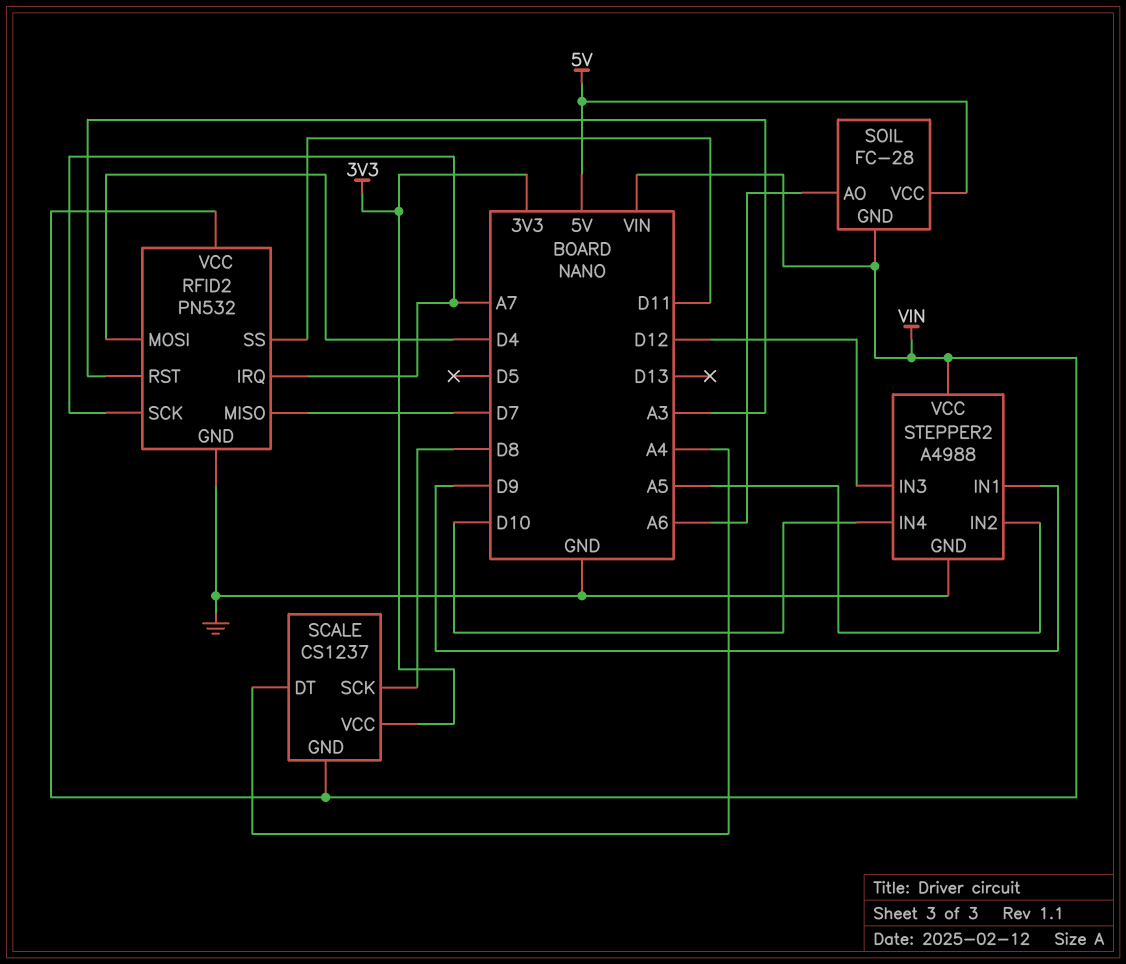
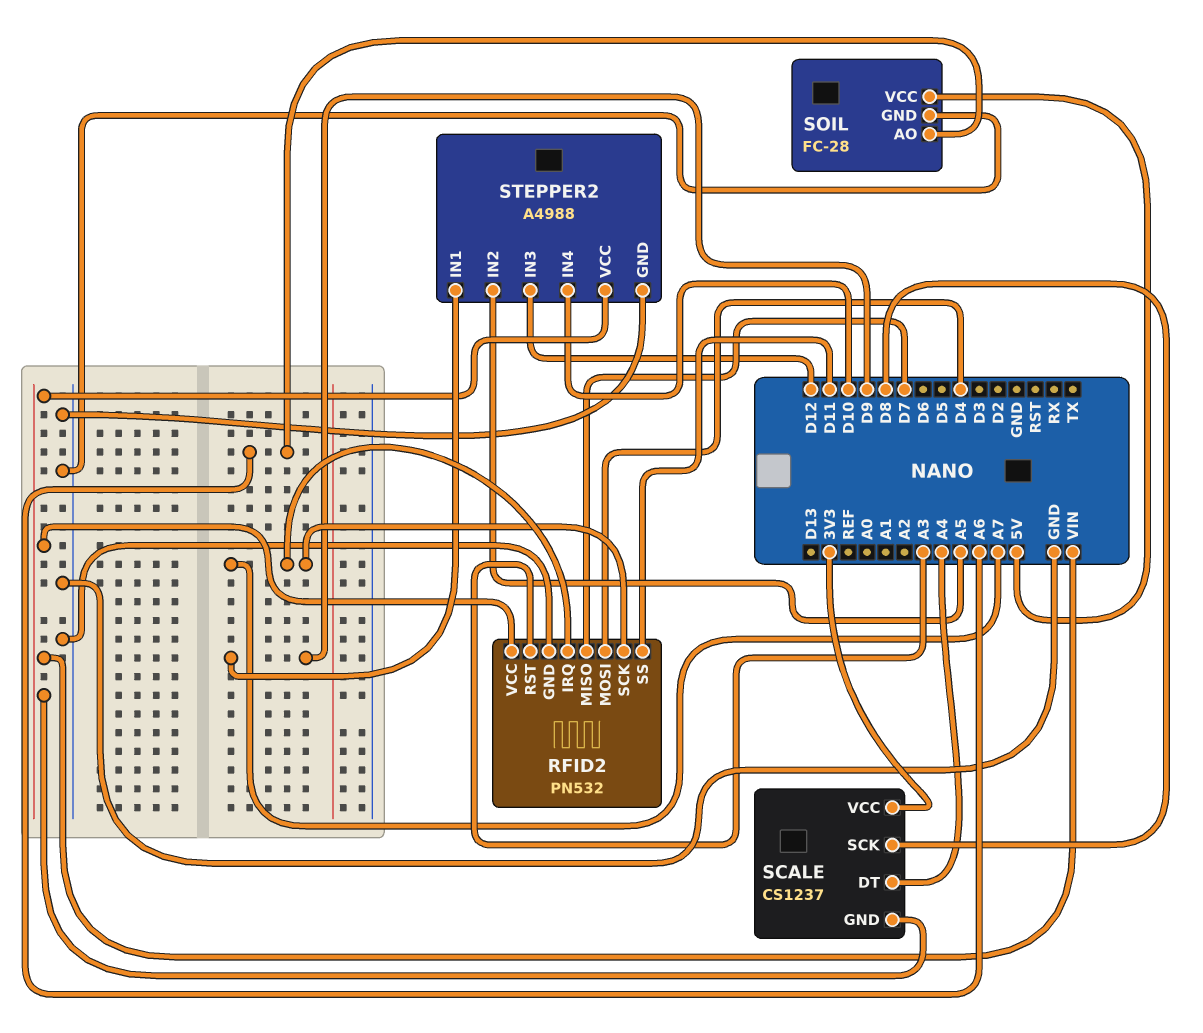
SOIL pin GND: VIN -> GND

